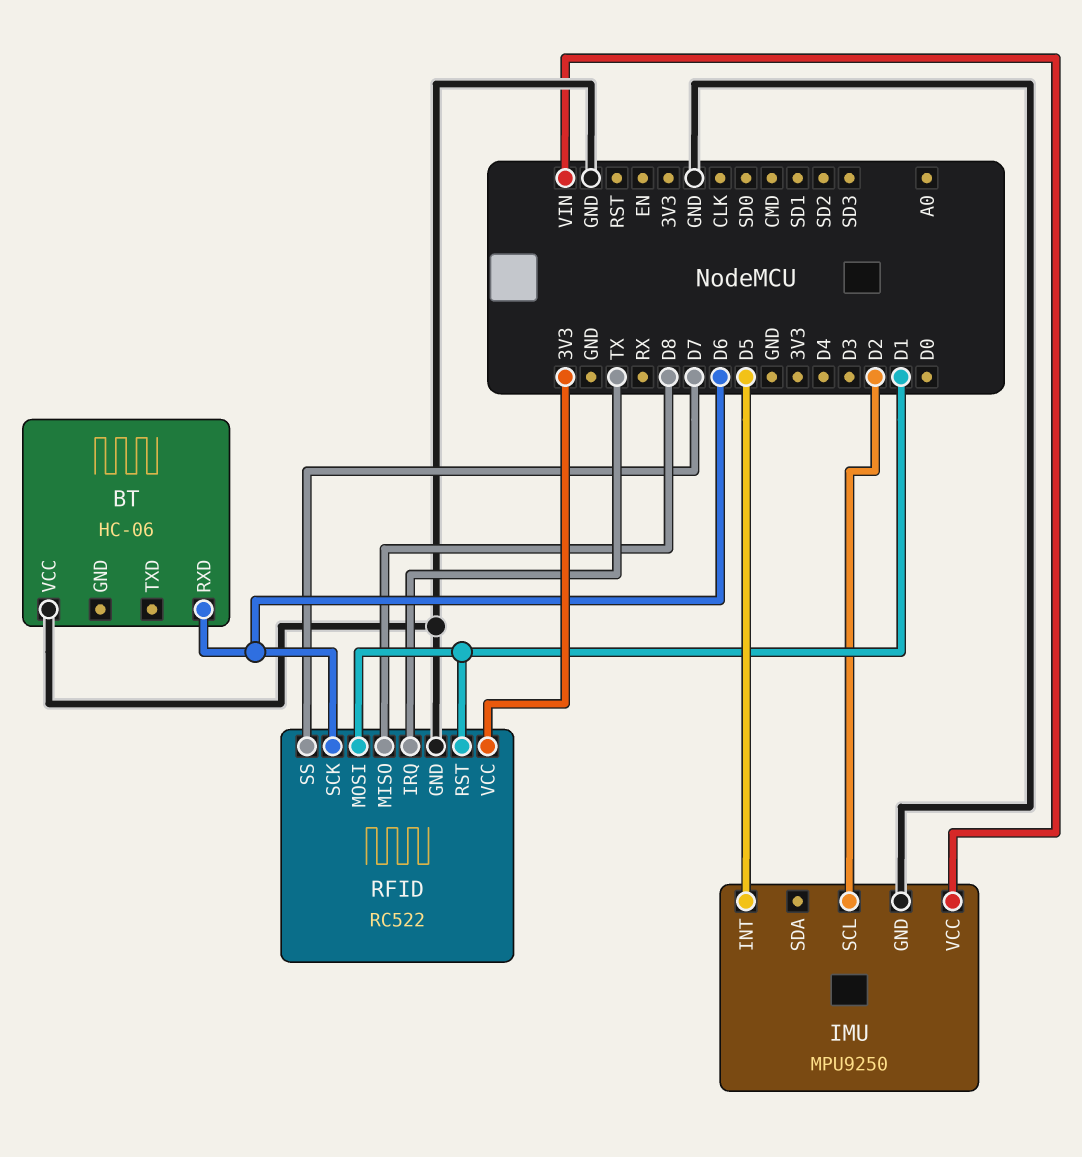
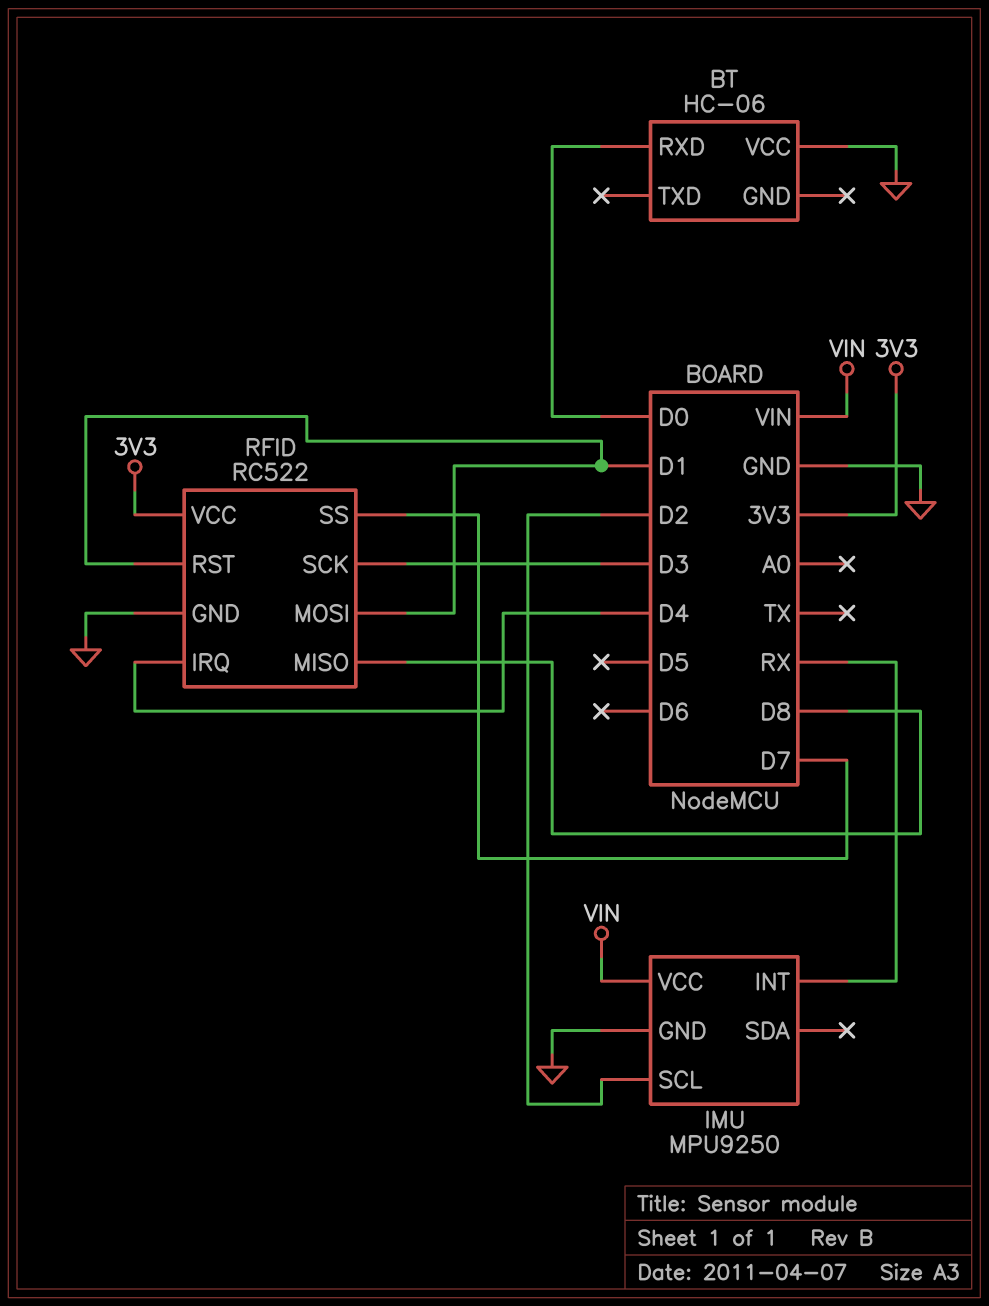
BT pin RXD: D6 -> D0
IMU pin INT: D5 -> RX
RFID pin IRQ: TX -> D4
RFID pin SCK: D6 -> D3

